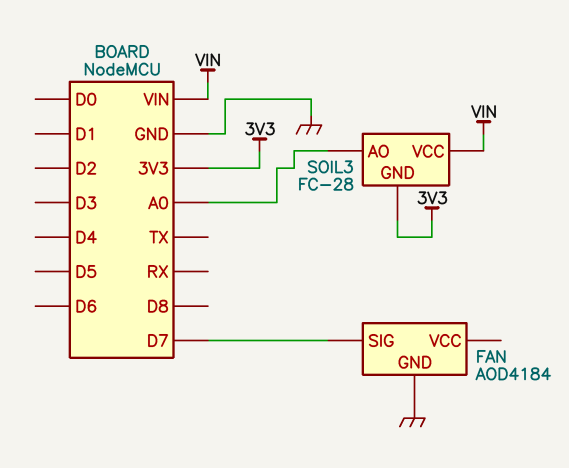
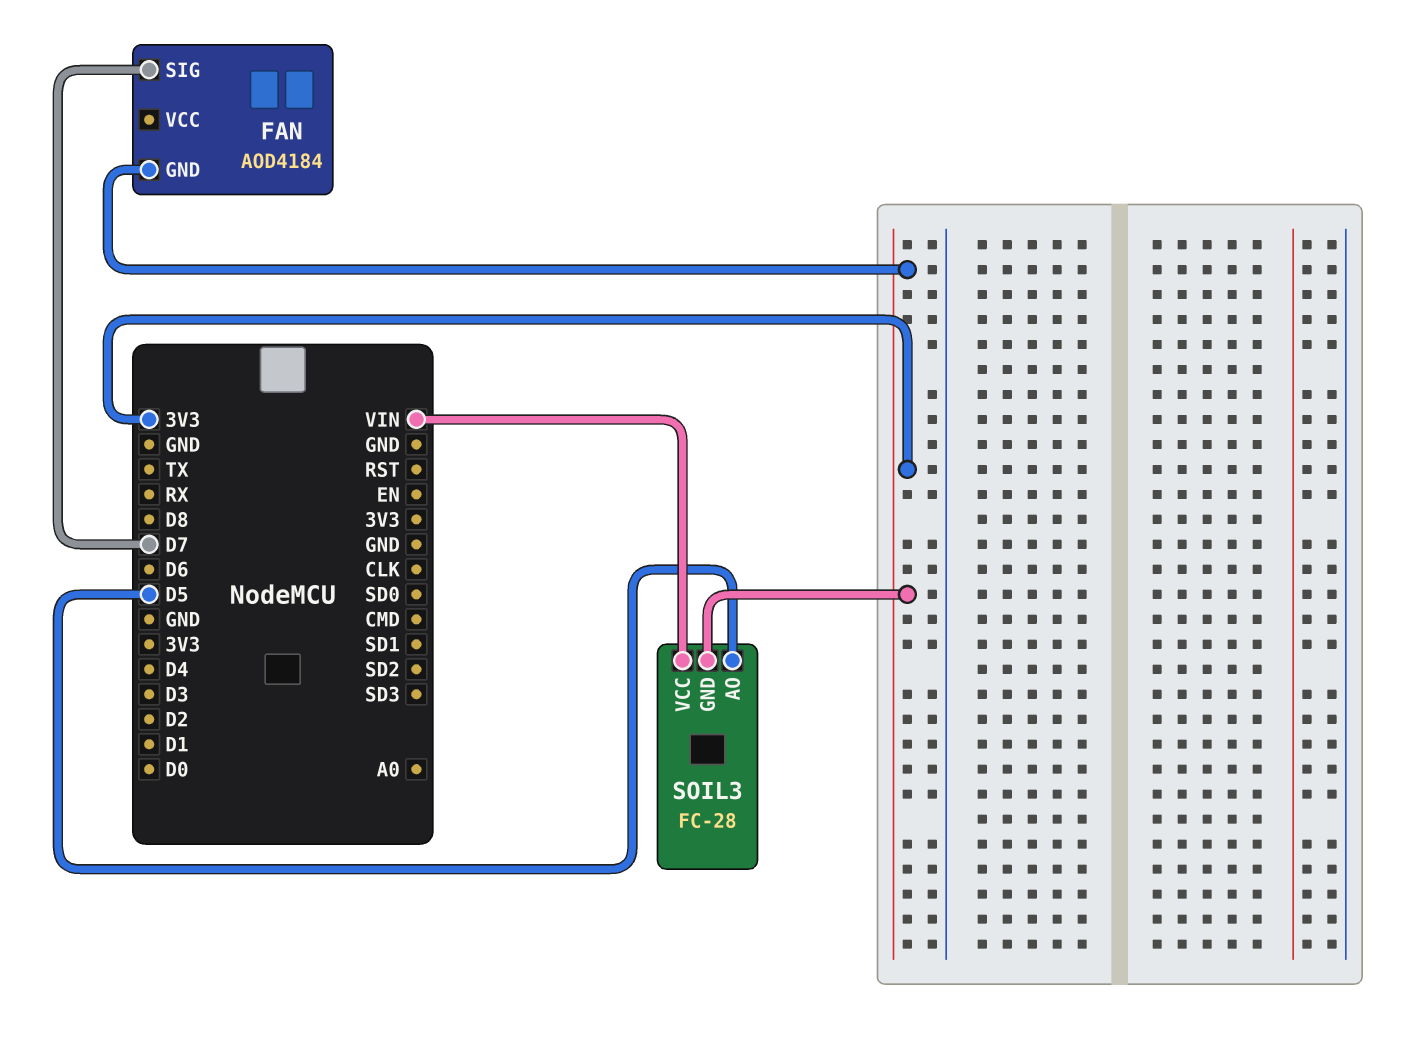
FAN pin GND: GND -> 3V3
SOIL3 pin AO: A0 -> D5

